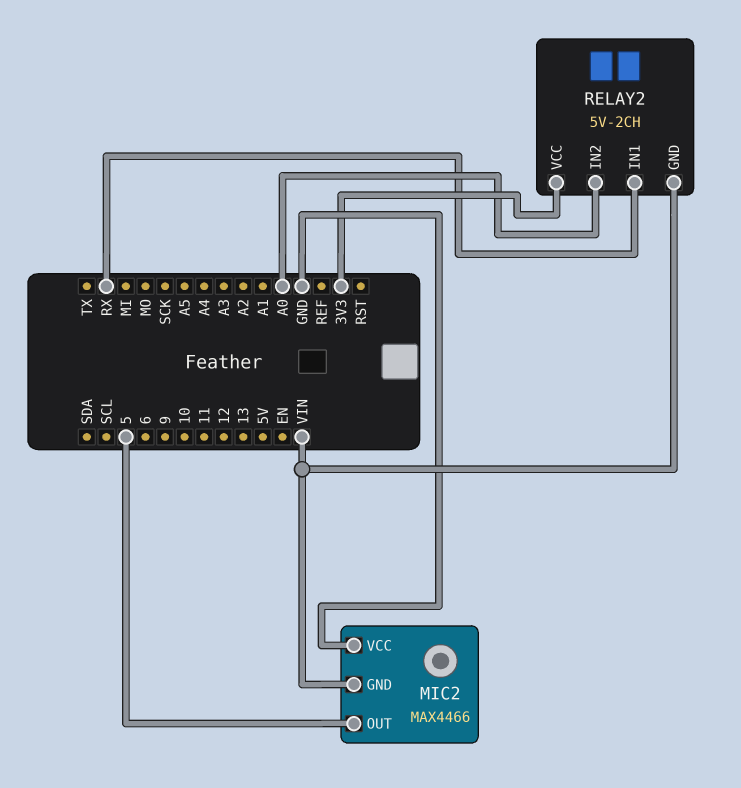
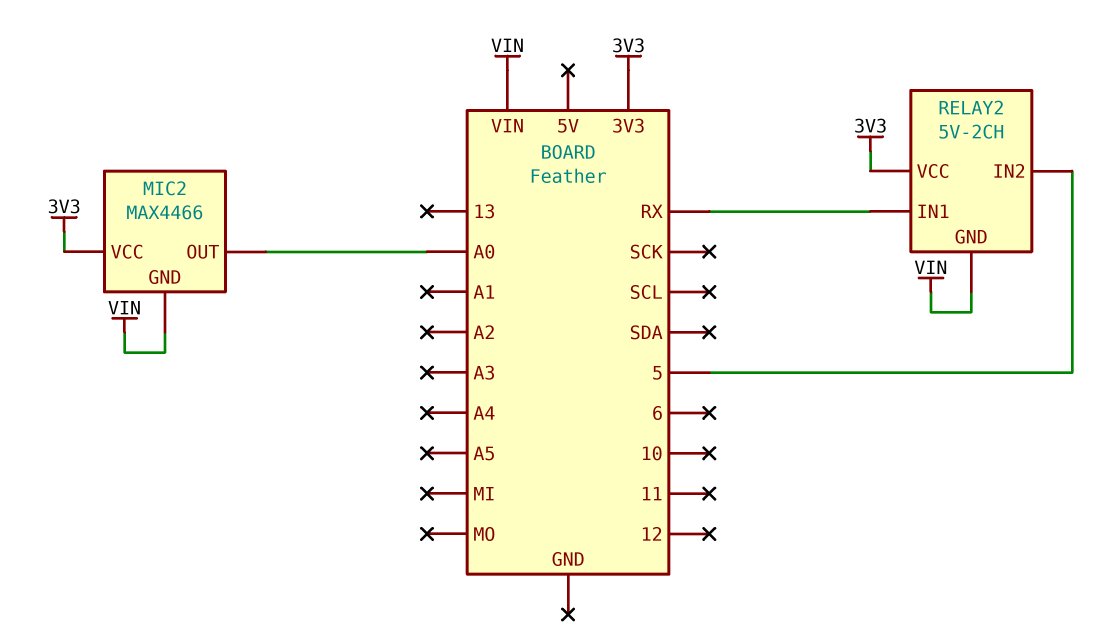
MIC2 pin OUT: 5 -> A0
MIC2 pin VCC: GND -> 3V3
RELAY2 pin IN2: A0 -> 5

